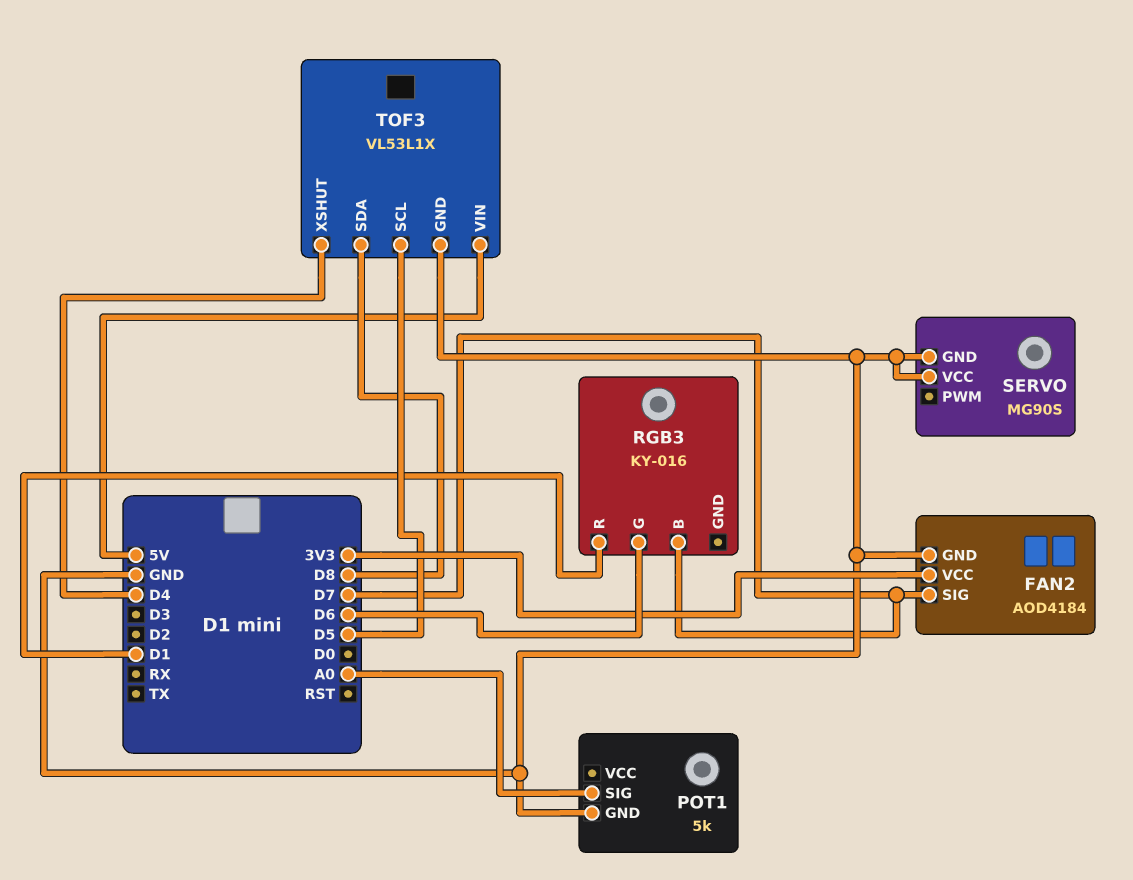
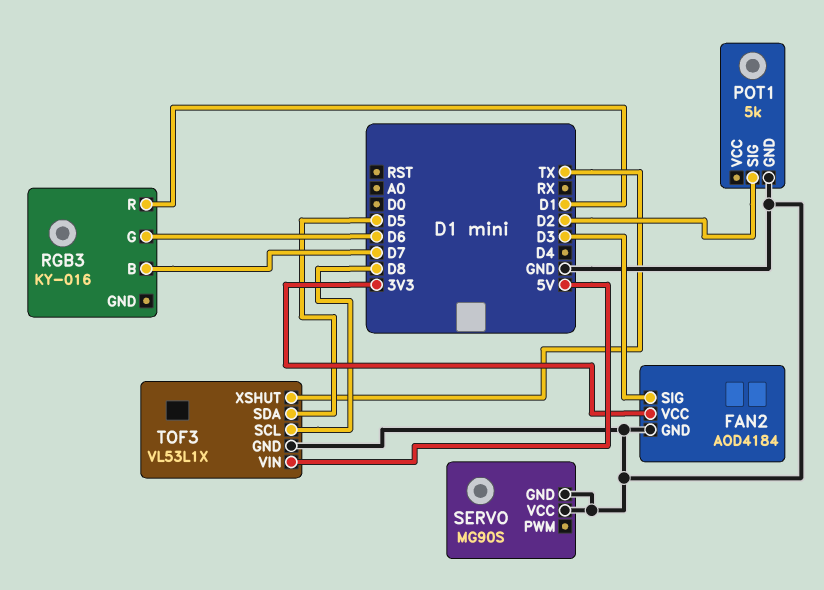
FAN2 pin SIG: D7 -> D3
POT1 pin SIG: A0 -> D2
TOF3 pin SCL: D5 -> D8
TOF3 pin SDA: D8 -> D5
TOF3 pin XSHUT: D4 -> TX

